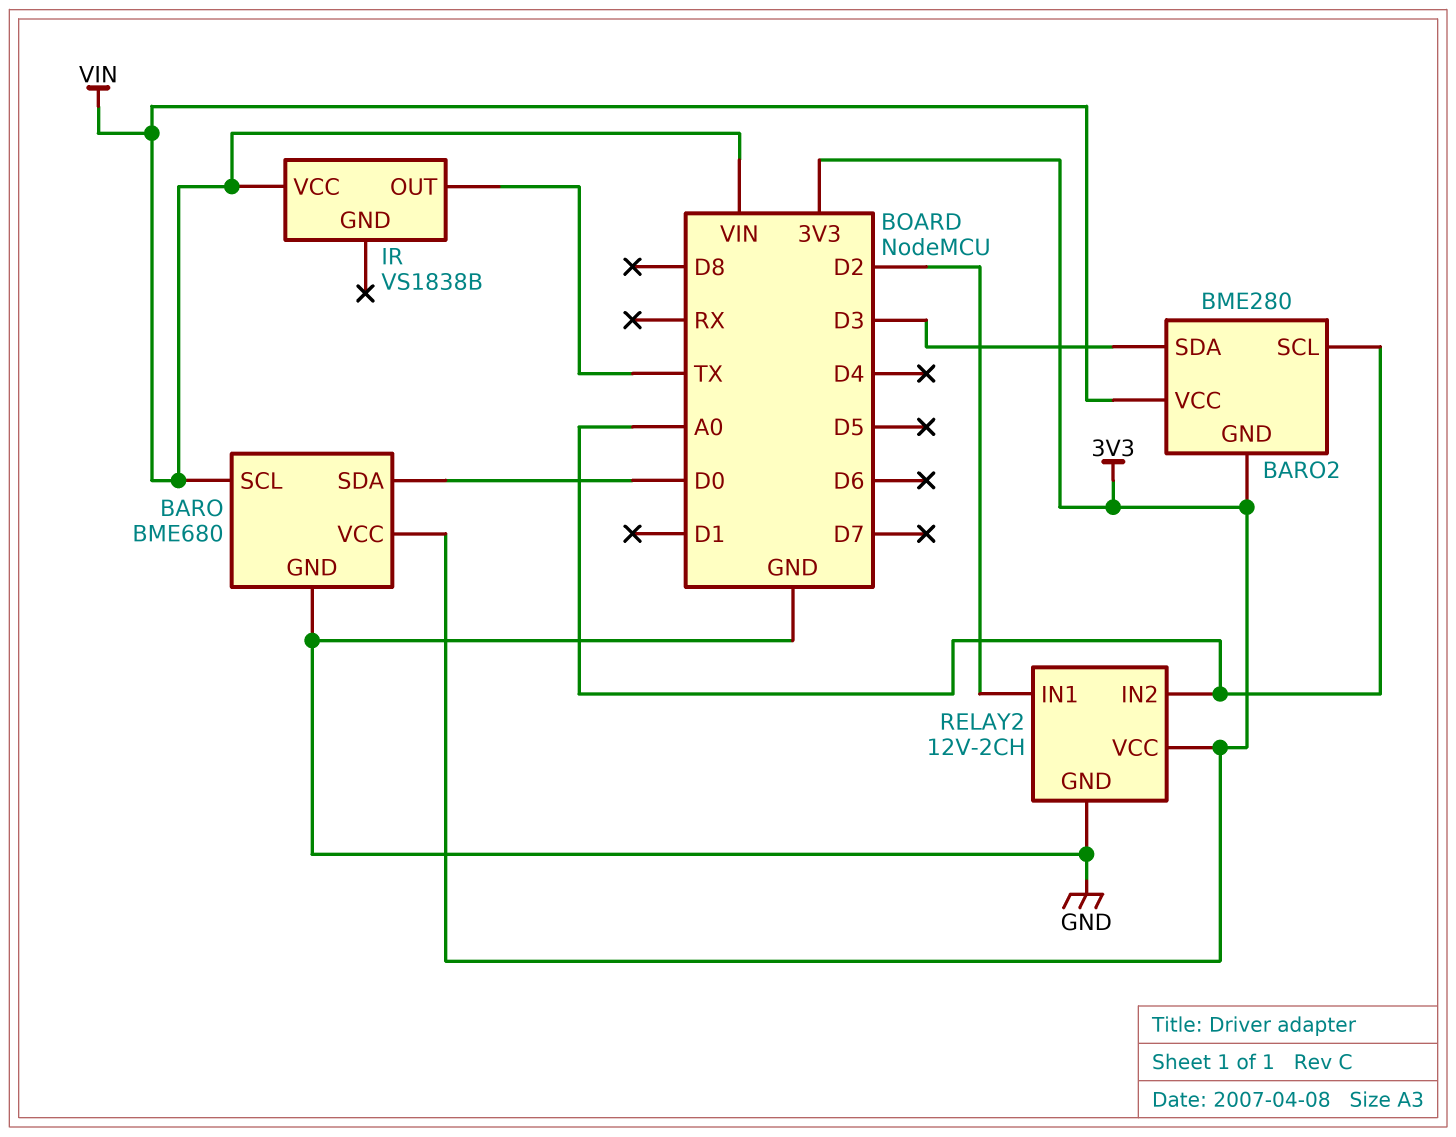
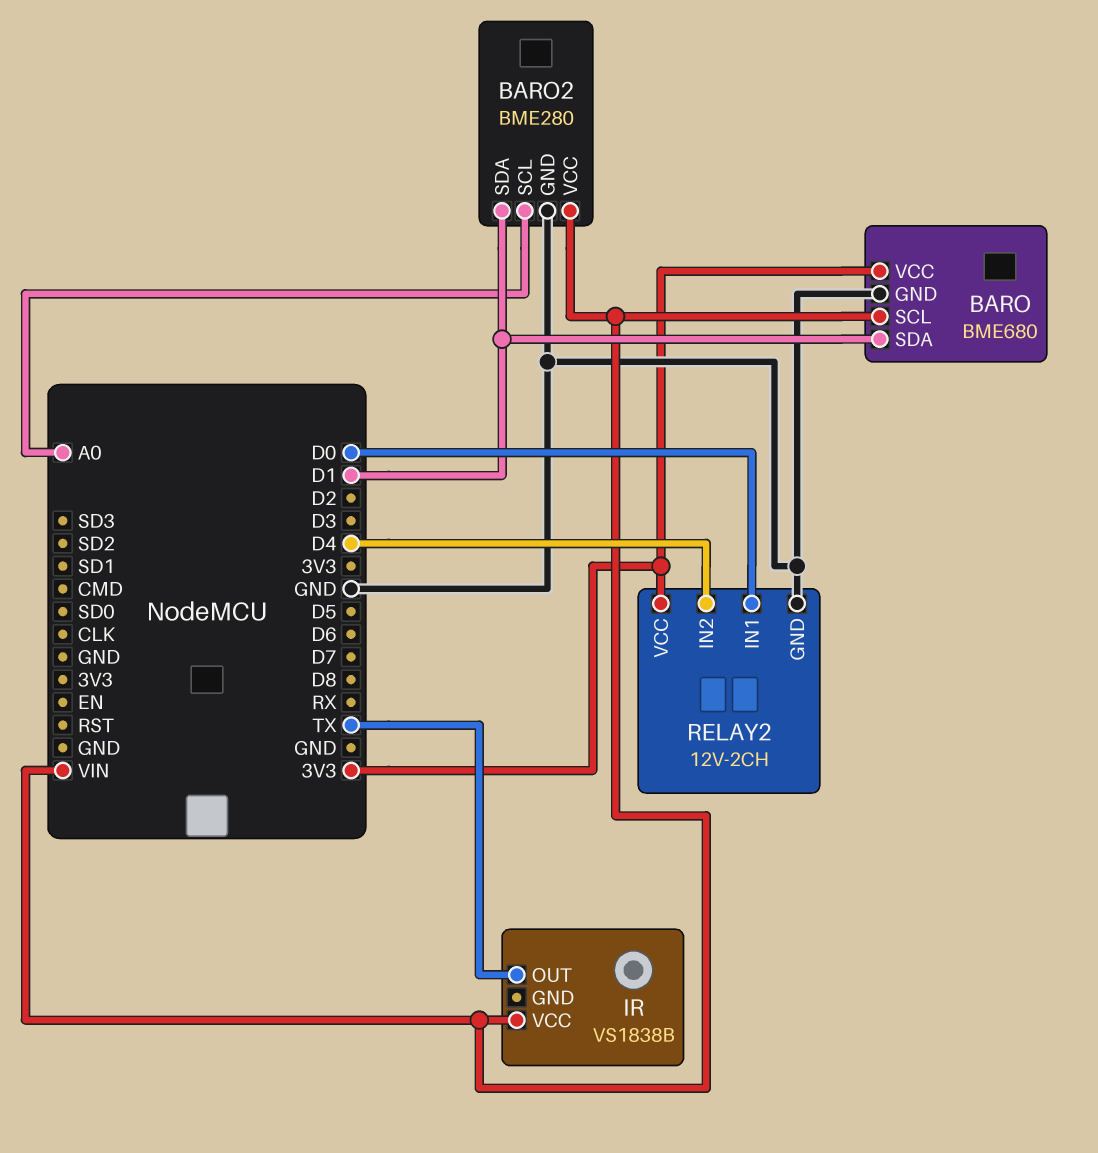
BARO pin SDA: D0 -> D1
BARO2 pin GND: 3V3 -> GND
BARO2 pin SDA: D3 -> D1
RELAY2 pin IN1: D2 -> D0
RELAY2 pin IN2: A0 -> D4

